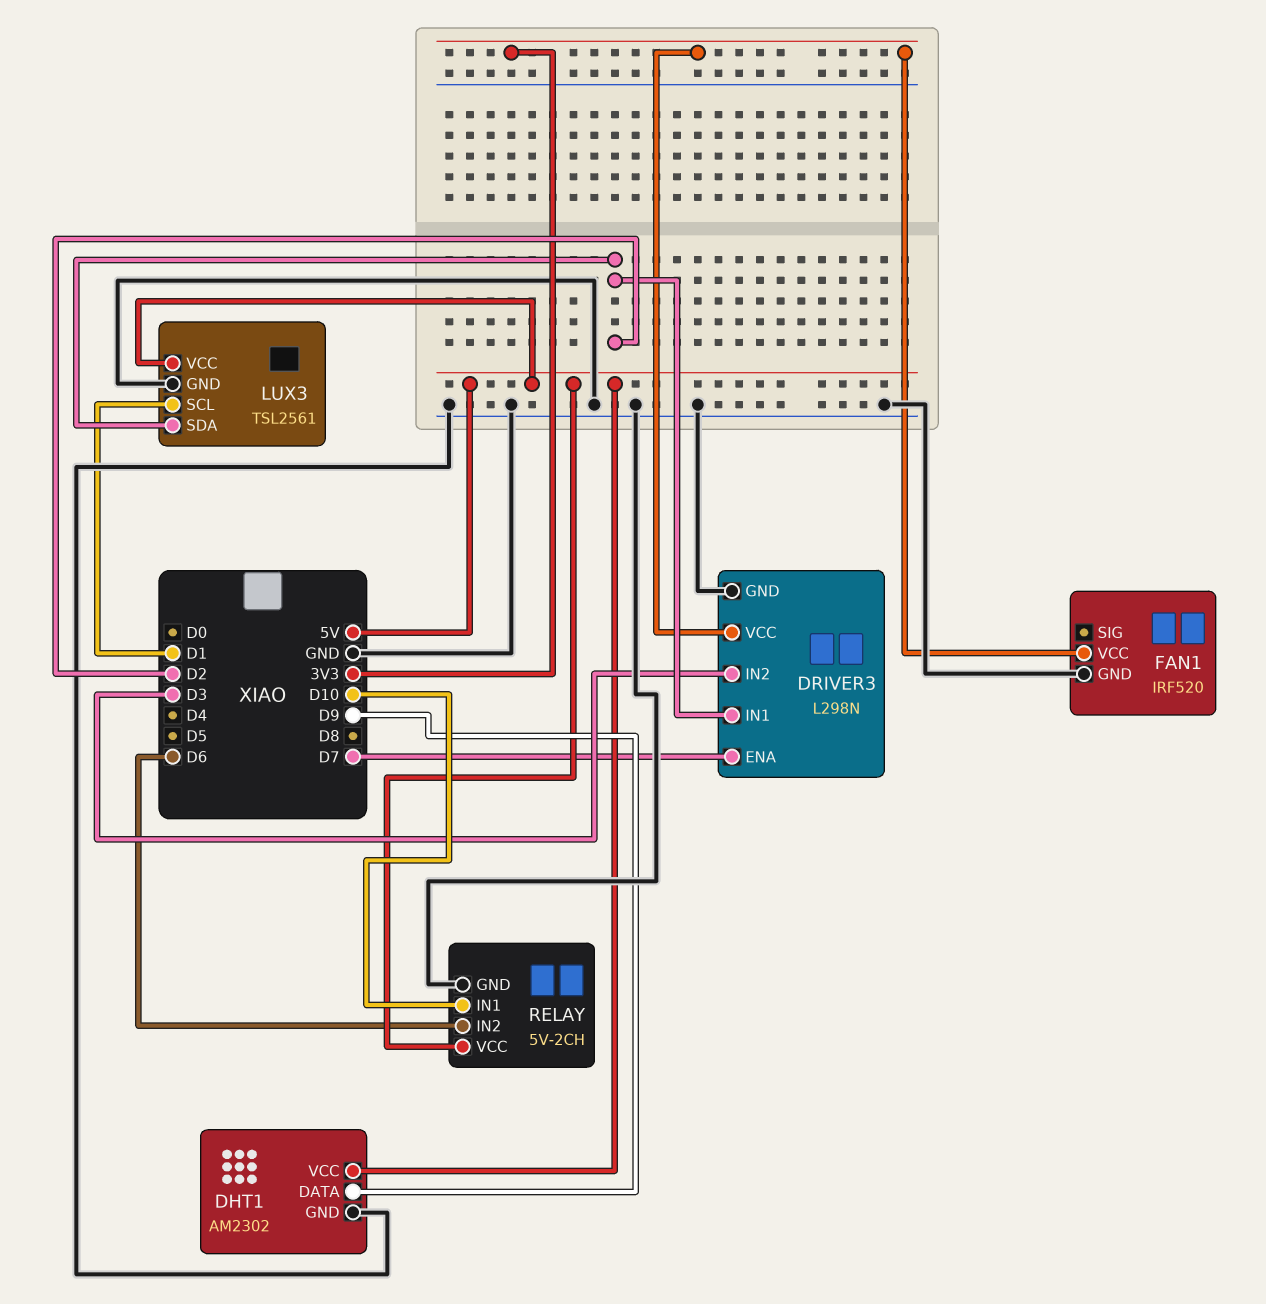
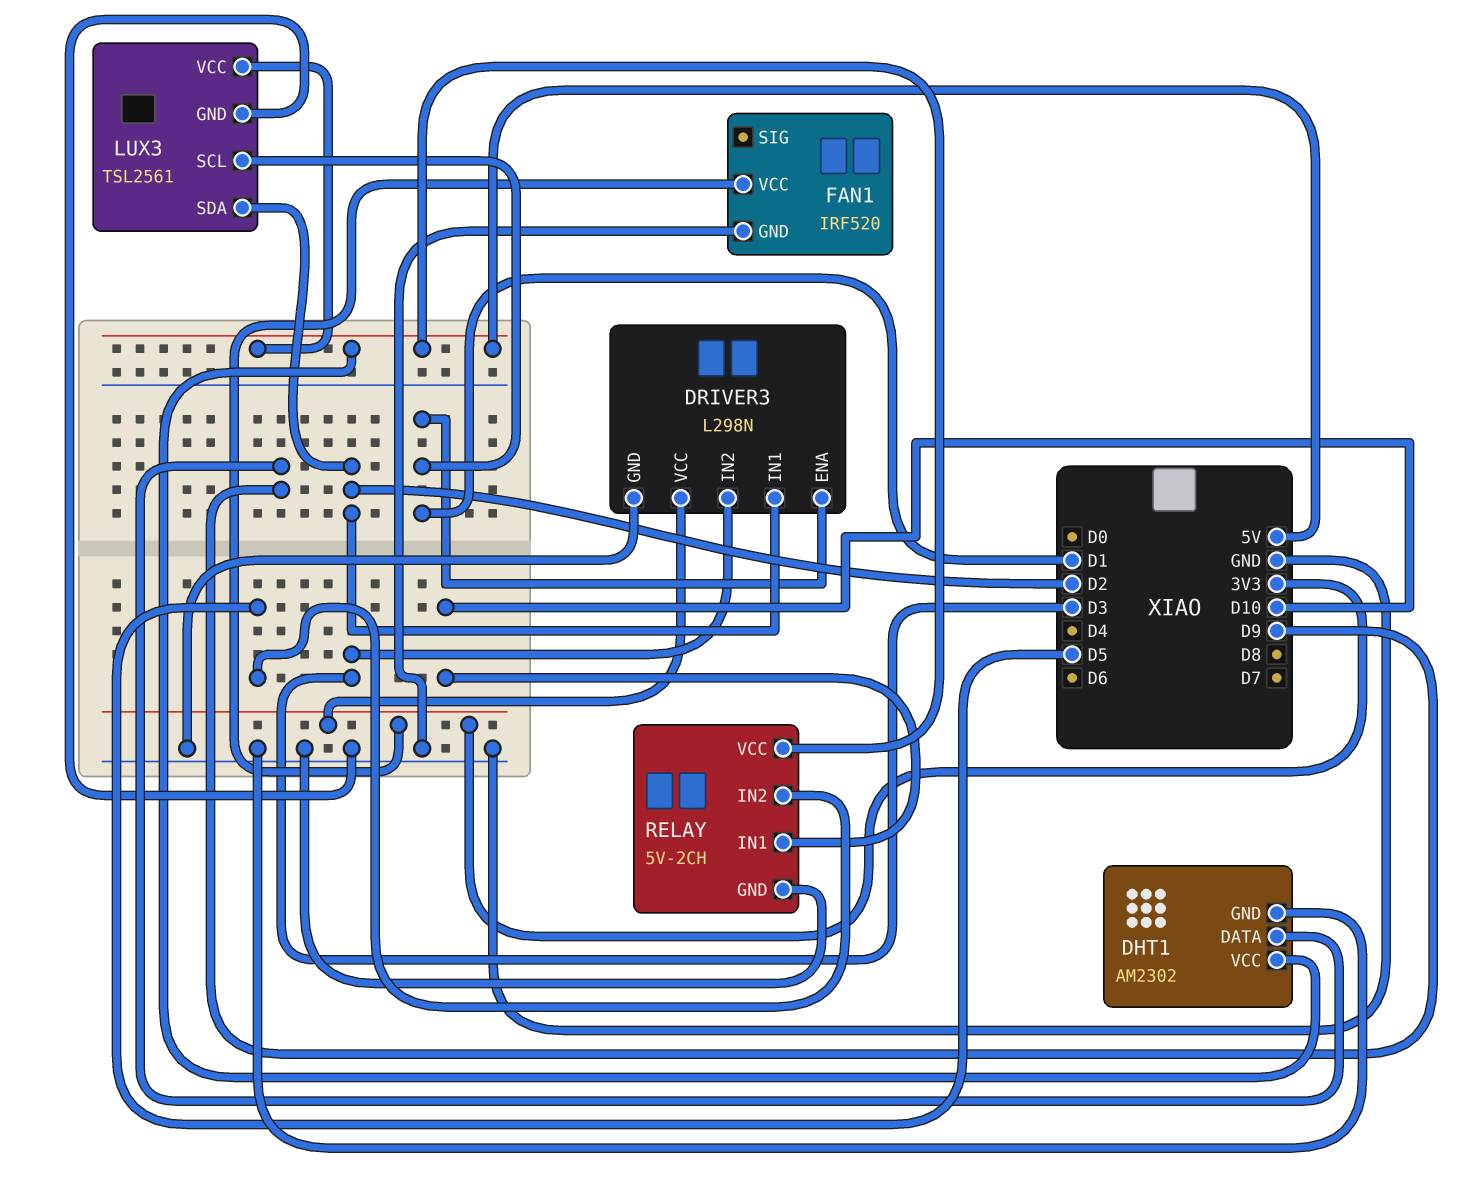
DRIVER3 pin ENA: D7 -> D1
RELAY pin IN2: D6 -> D5

